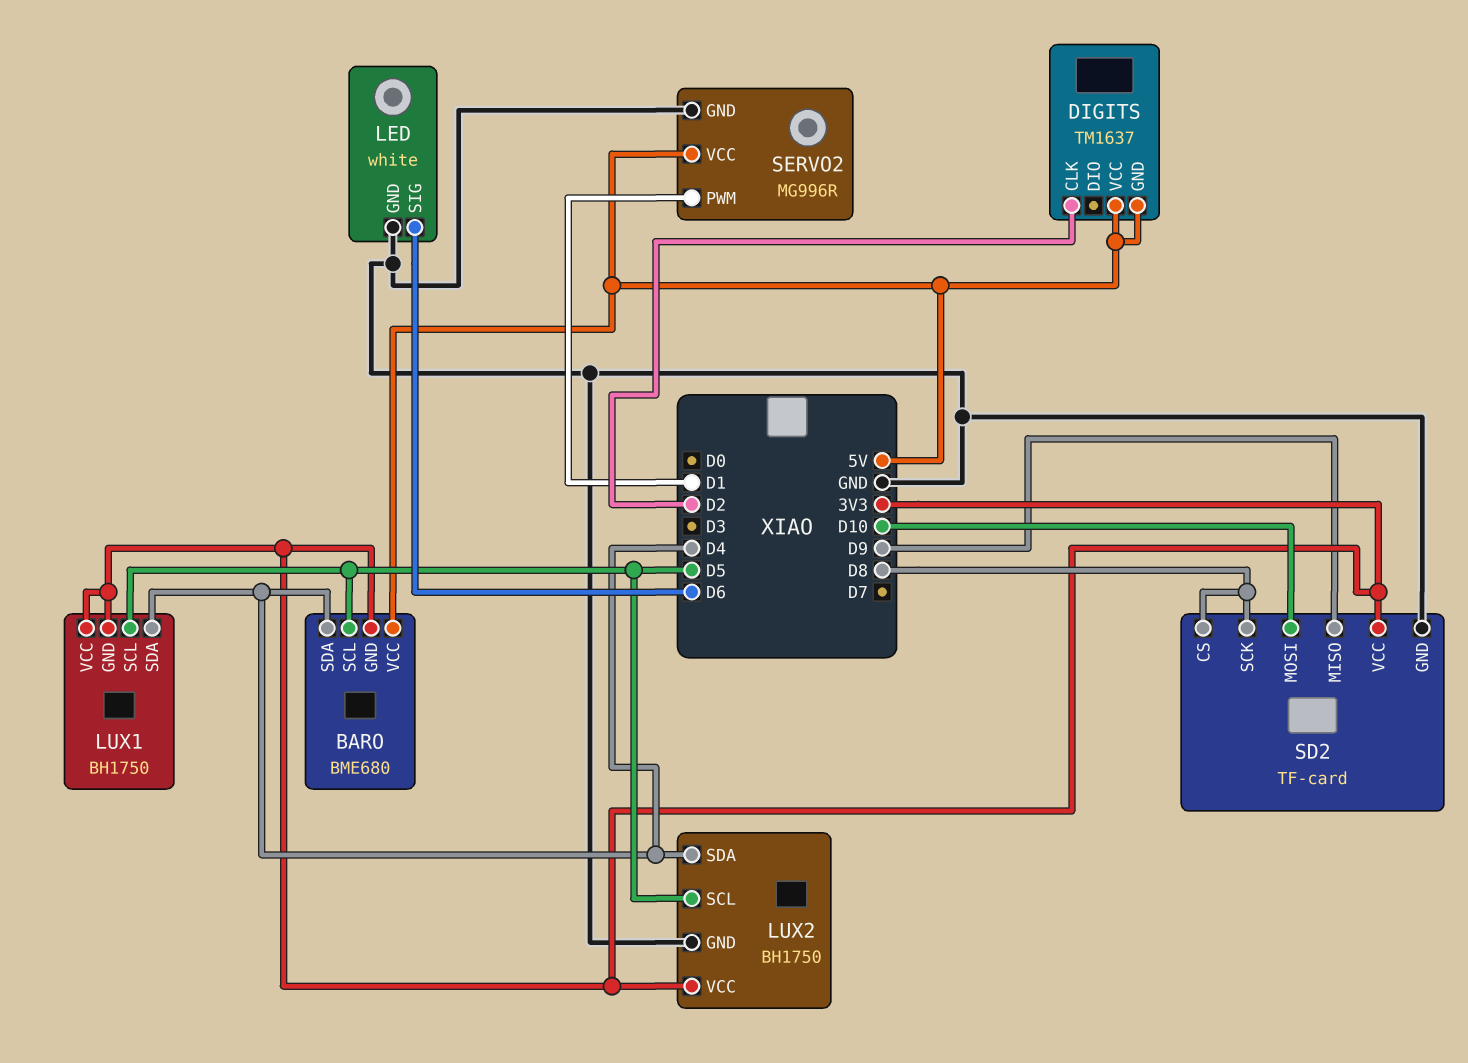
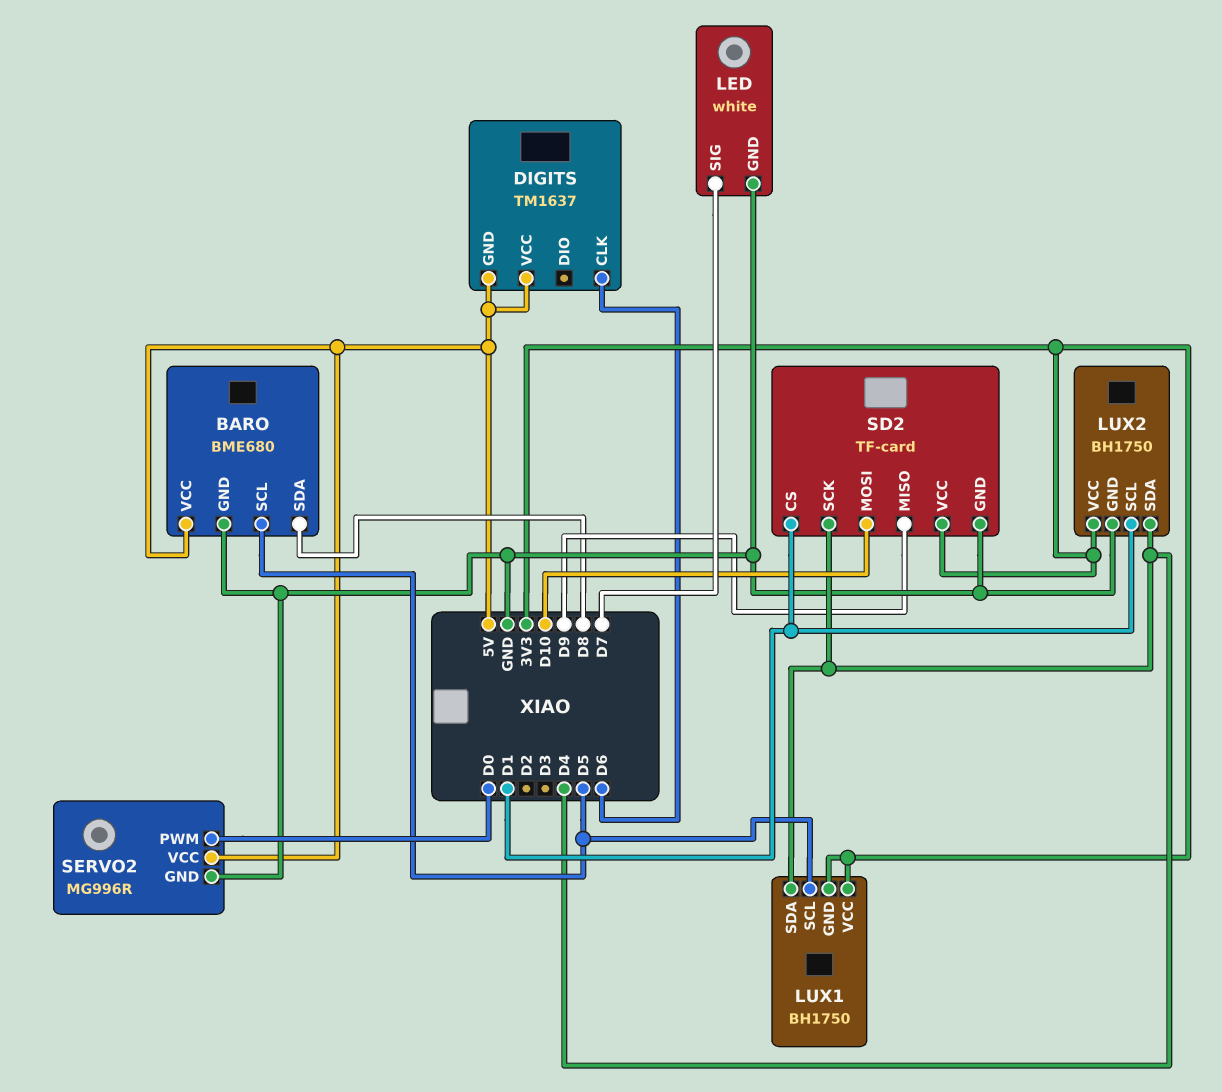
BARO pin GND: 3V3 -> GND
BARO pin SDA: D4 -> D8
DIGITS pin CLK: D2 -> D6
LED pin SIG: D6 -> D7
LUX2 pin SCL: D5 -> D1
SD2 pin CS: D8 -> D1
SD2 pin SCK: D8 -> D4
SERVO2 pin PWM: D1 -> D0

